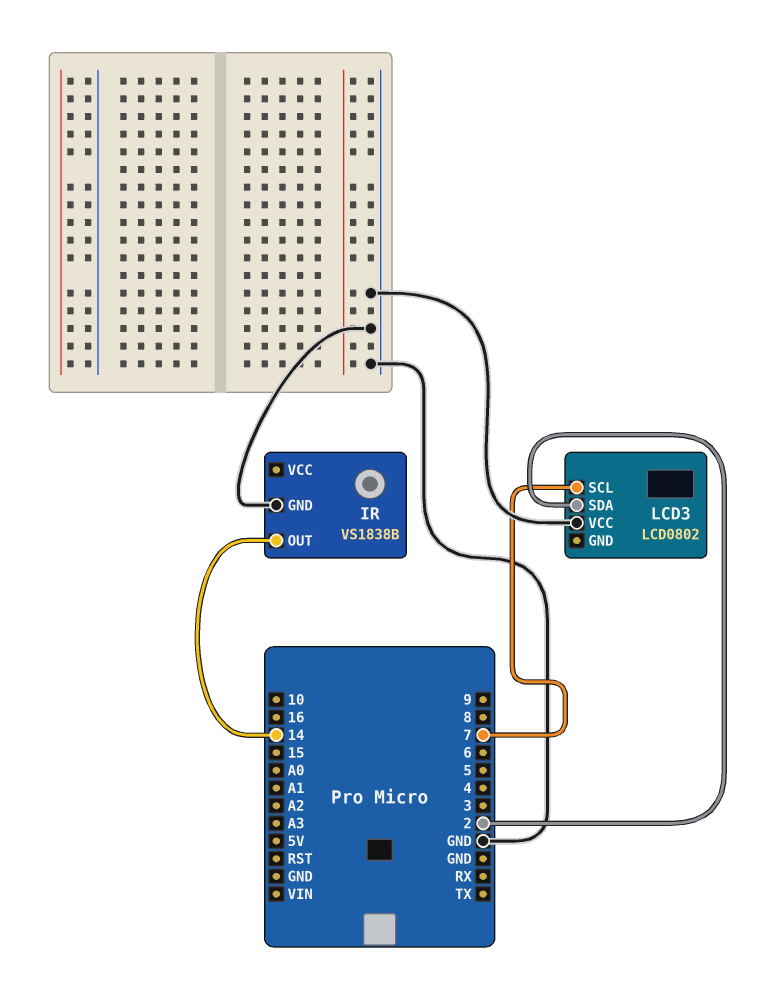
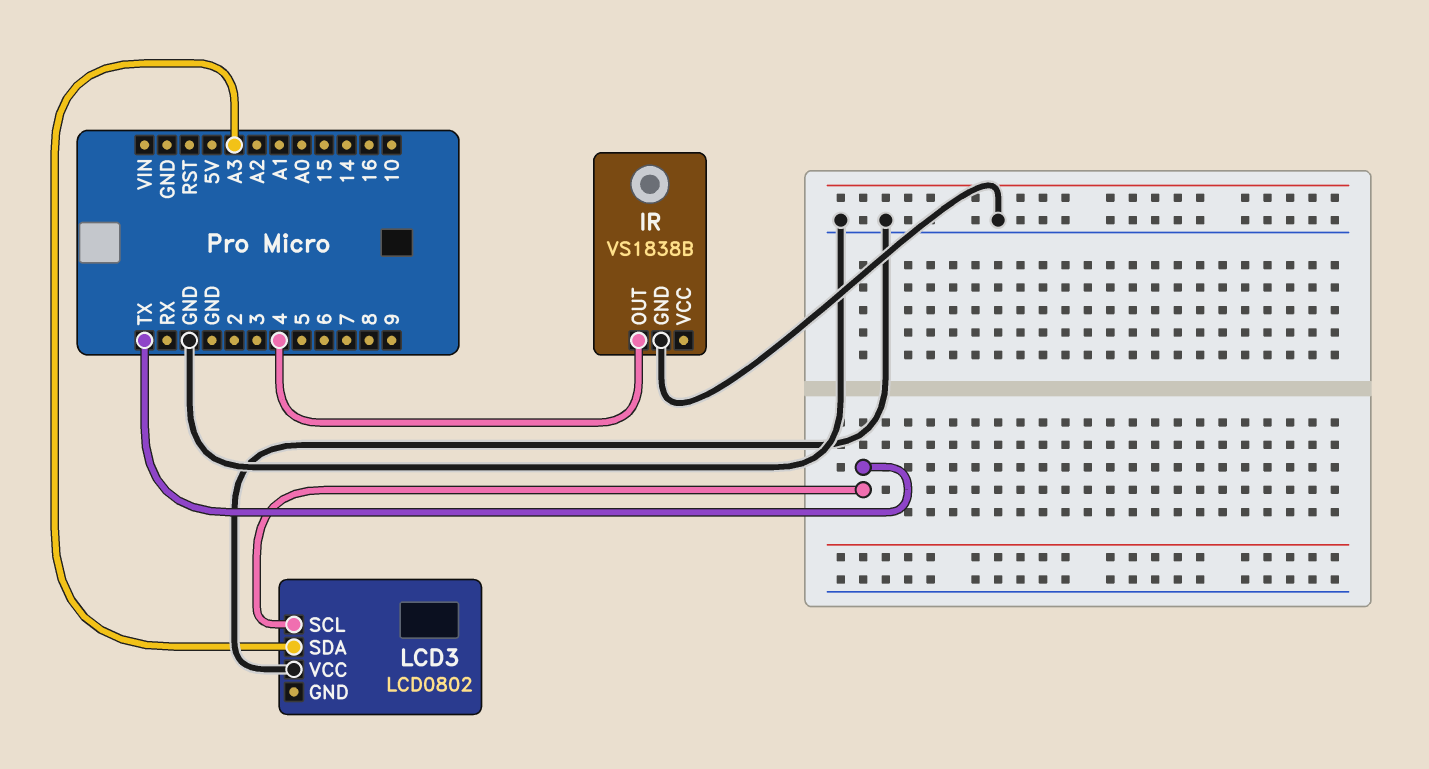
IR pin OUT: 14 -> 4
LCD3 pin SCL: 7 -> TX
LCD3 pin SDA: 2 -> A3

